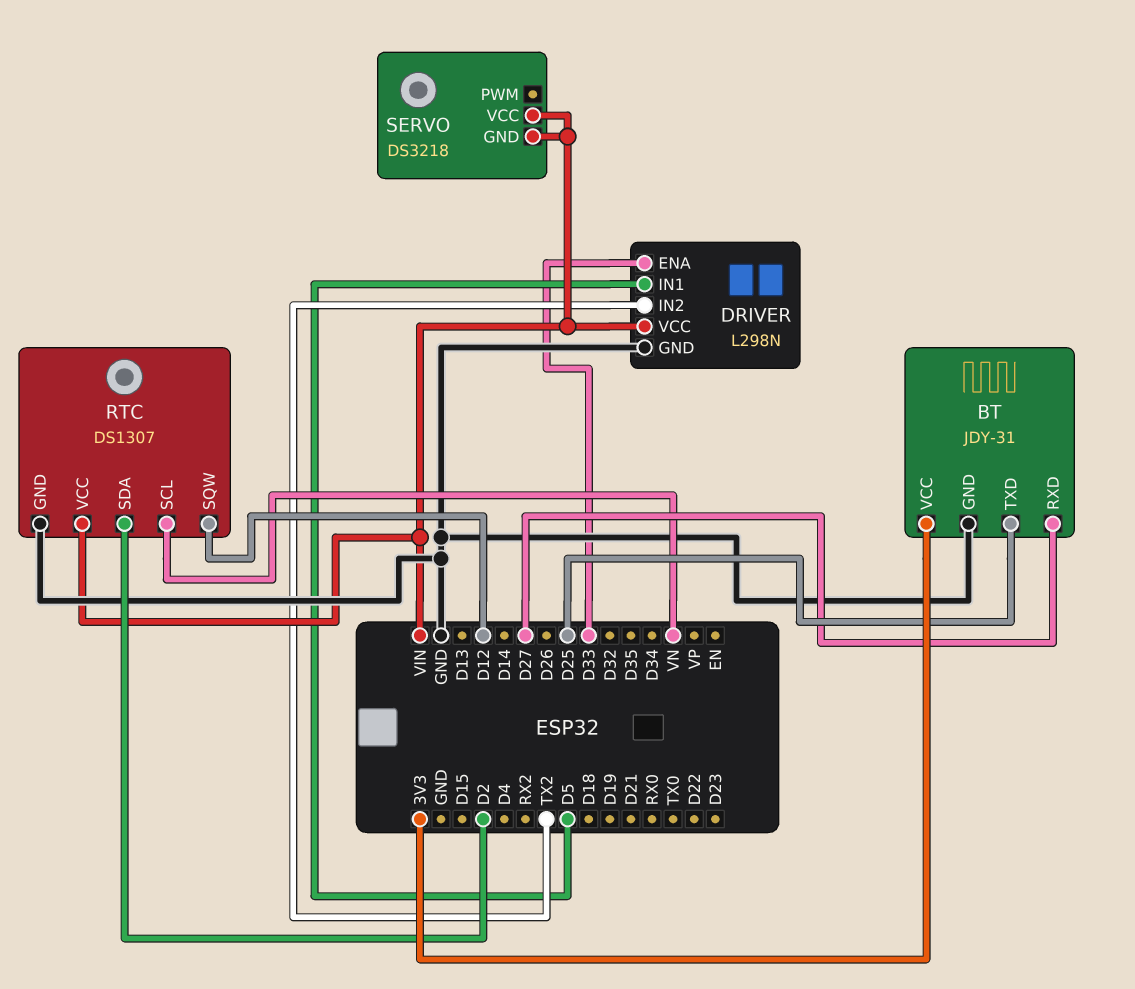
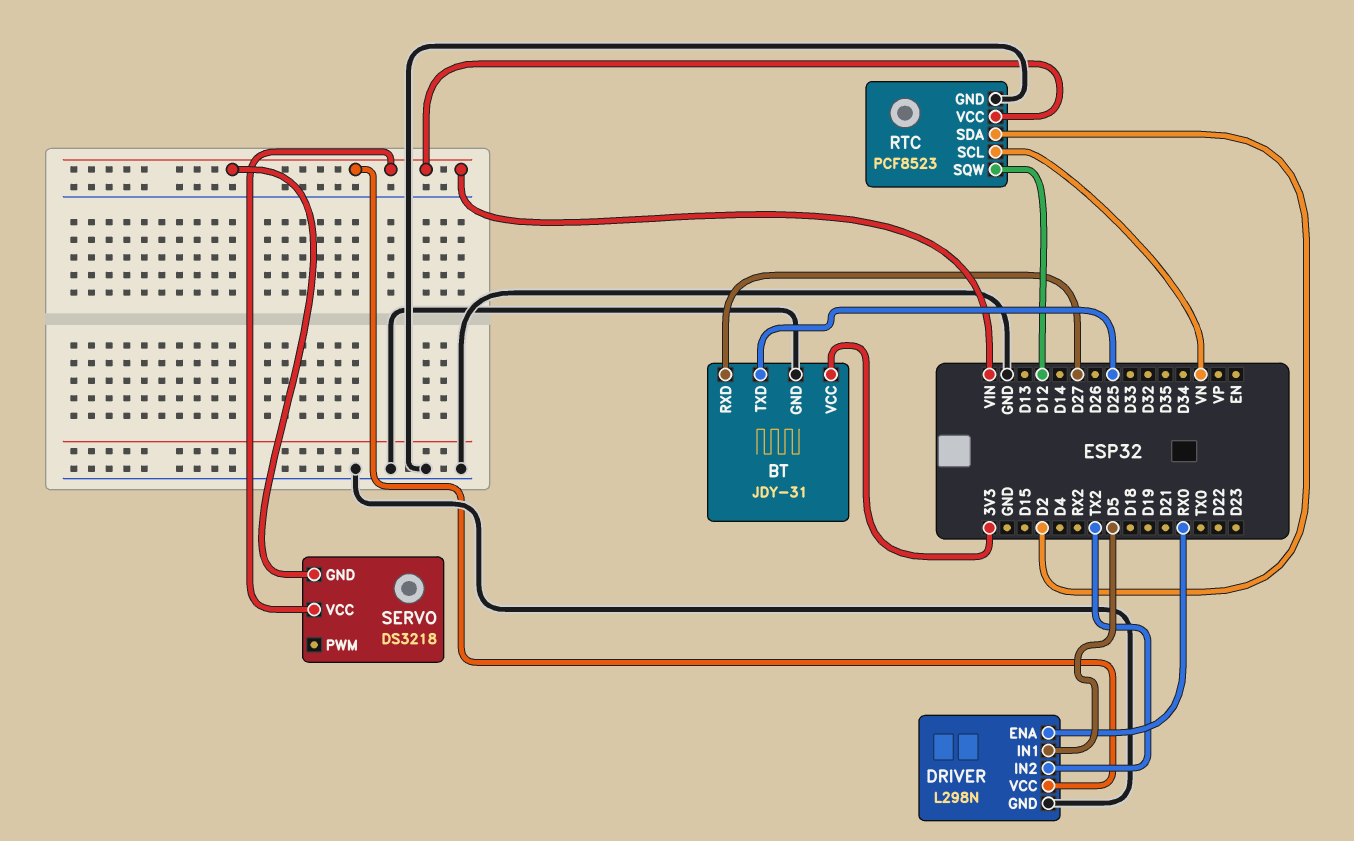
DRIVER pin ENA: D33 -> RX0
RTC: DS1307 -> PCF8523

